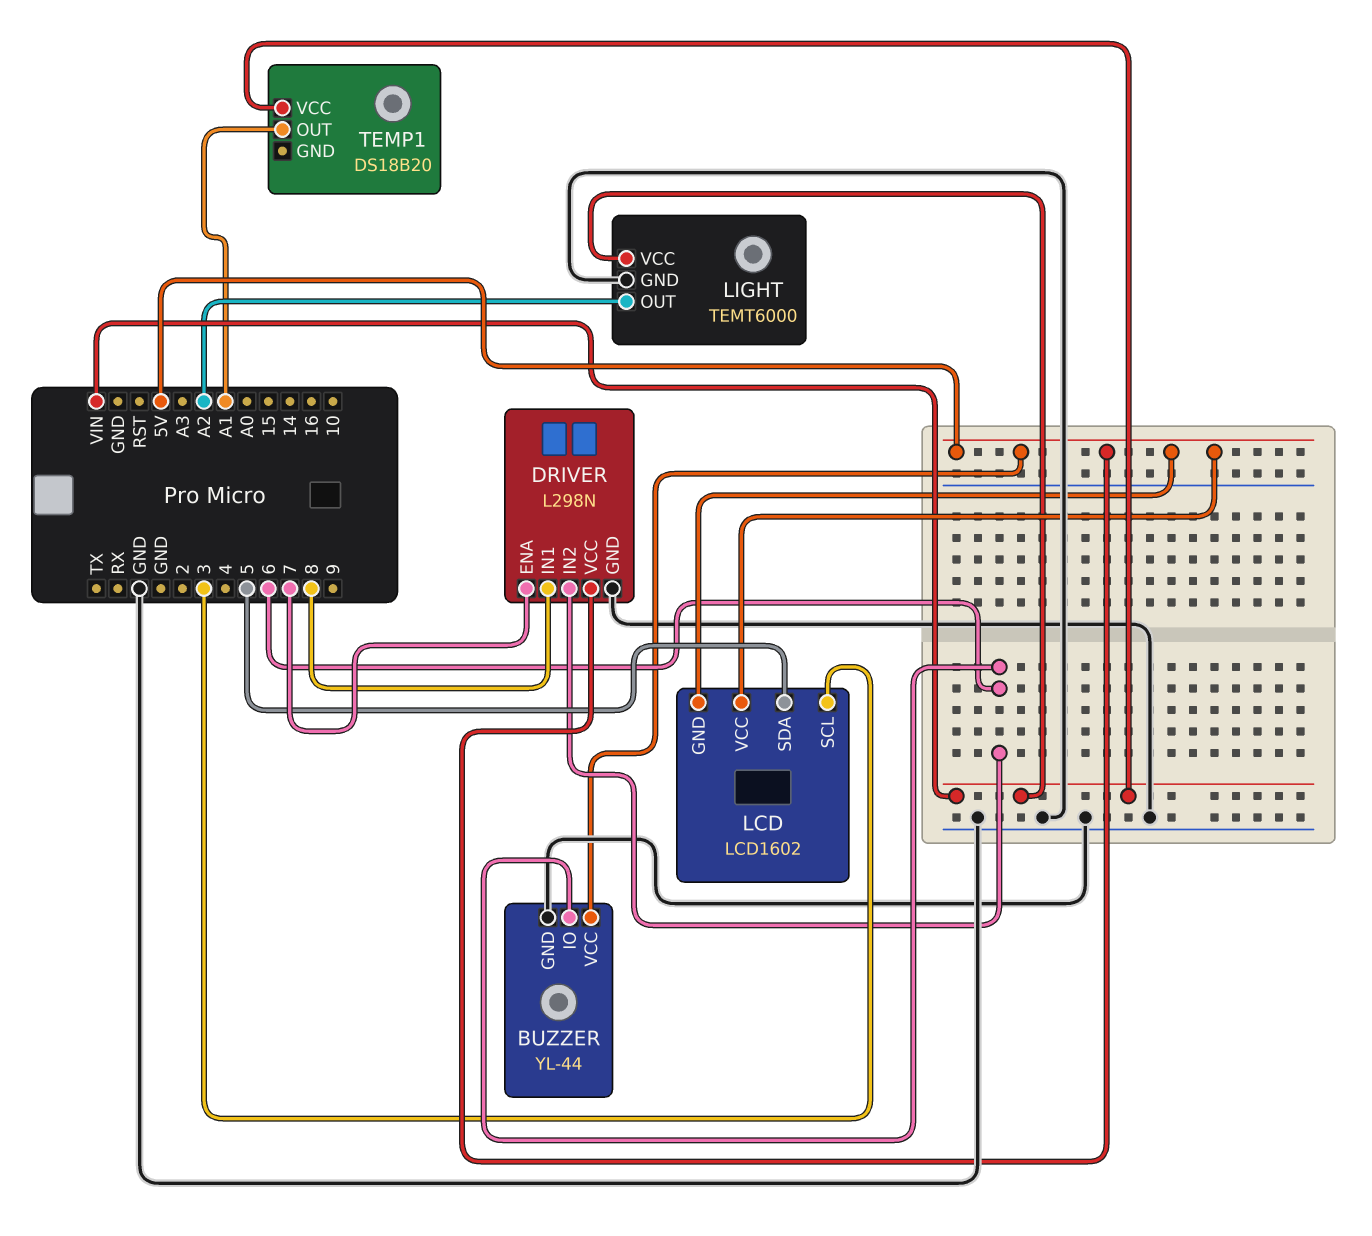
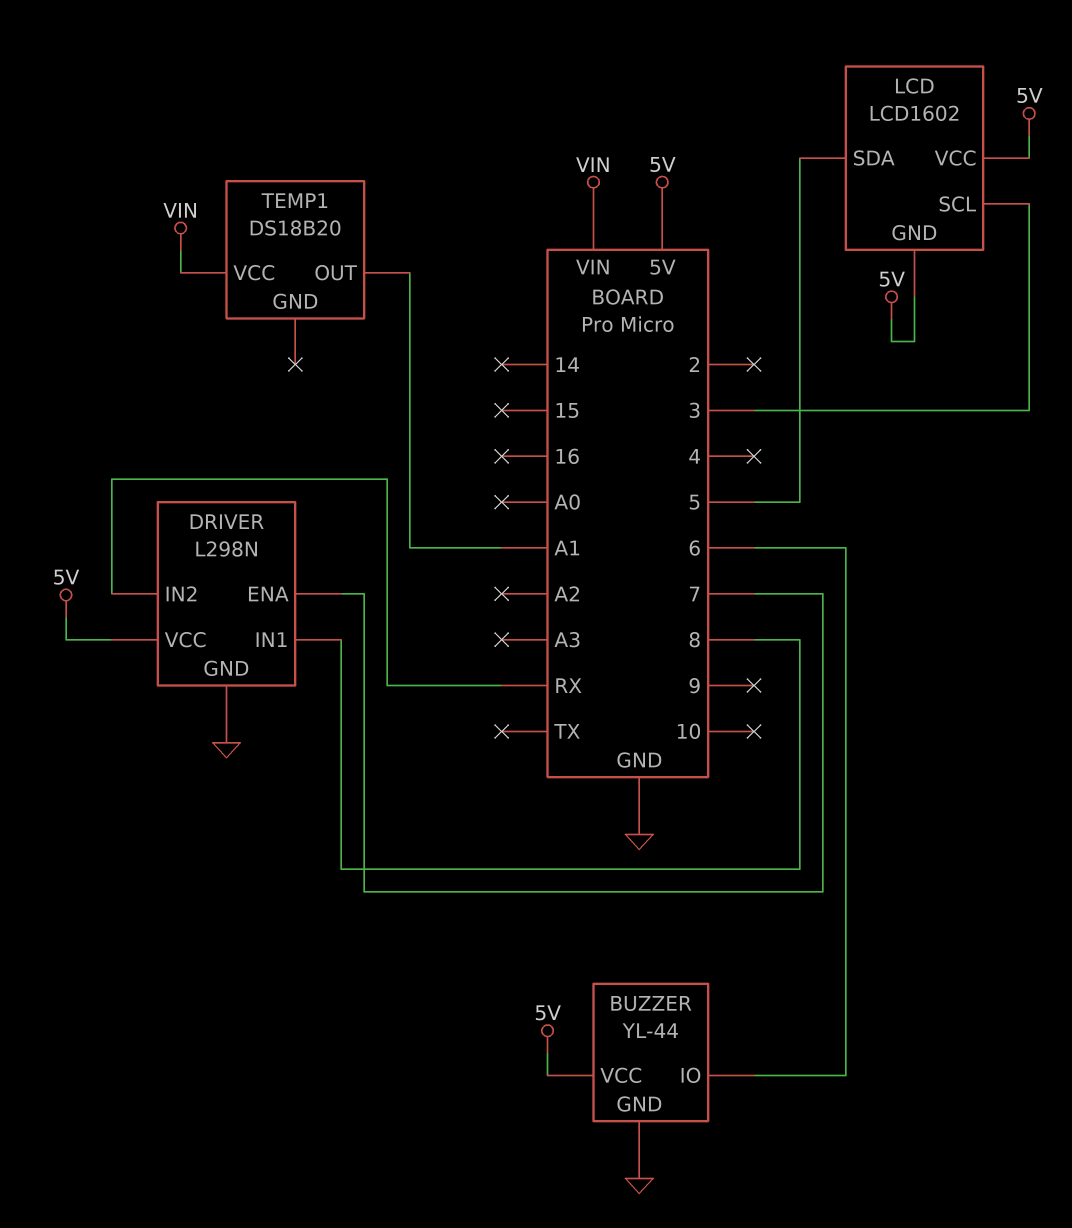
DRIVER pin IN2: 6 -> RX
LIGHT: TEMT6000 -> none
LIGHT pin GND: GND -> none
LIGHT pin OUT: A2 -> none
LIGHT pin VCC: VIN -> none

